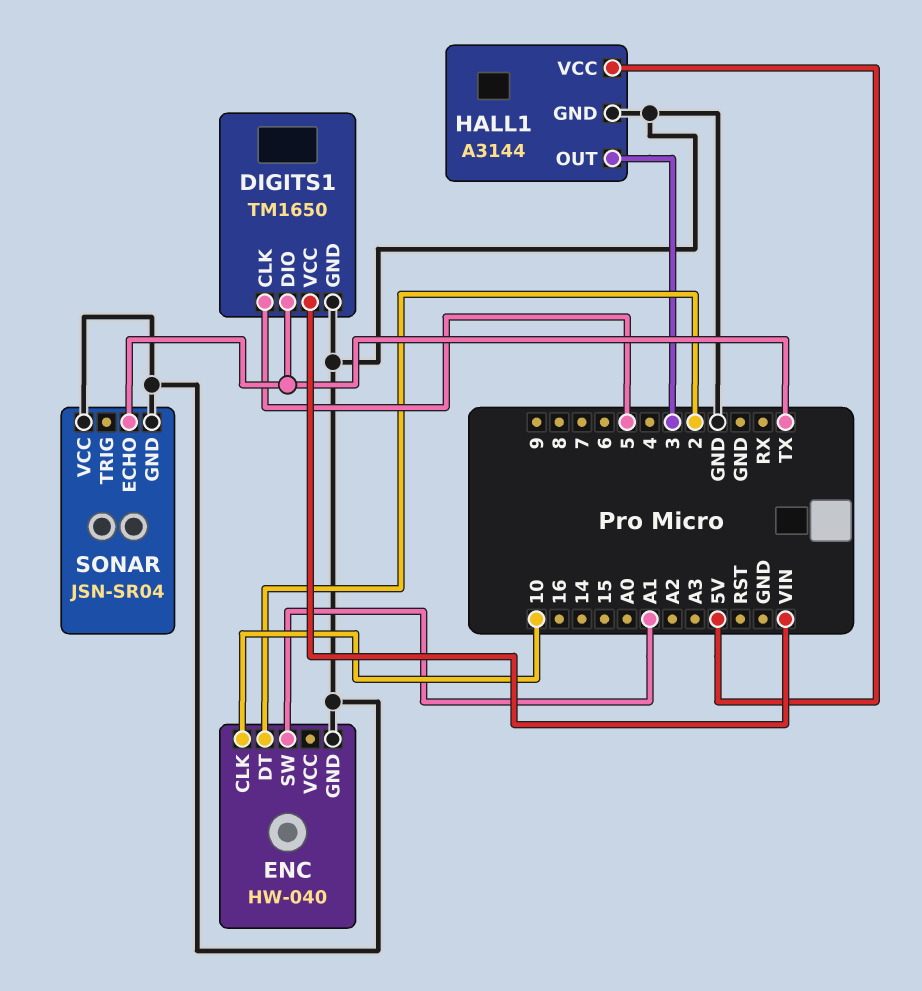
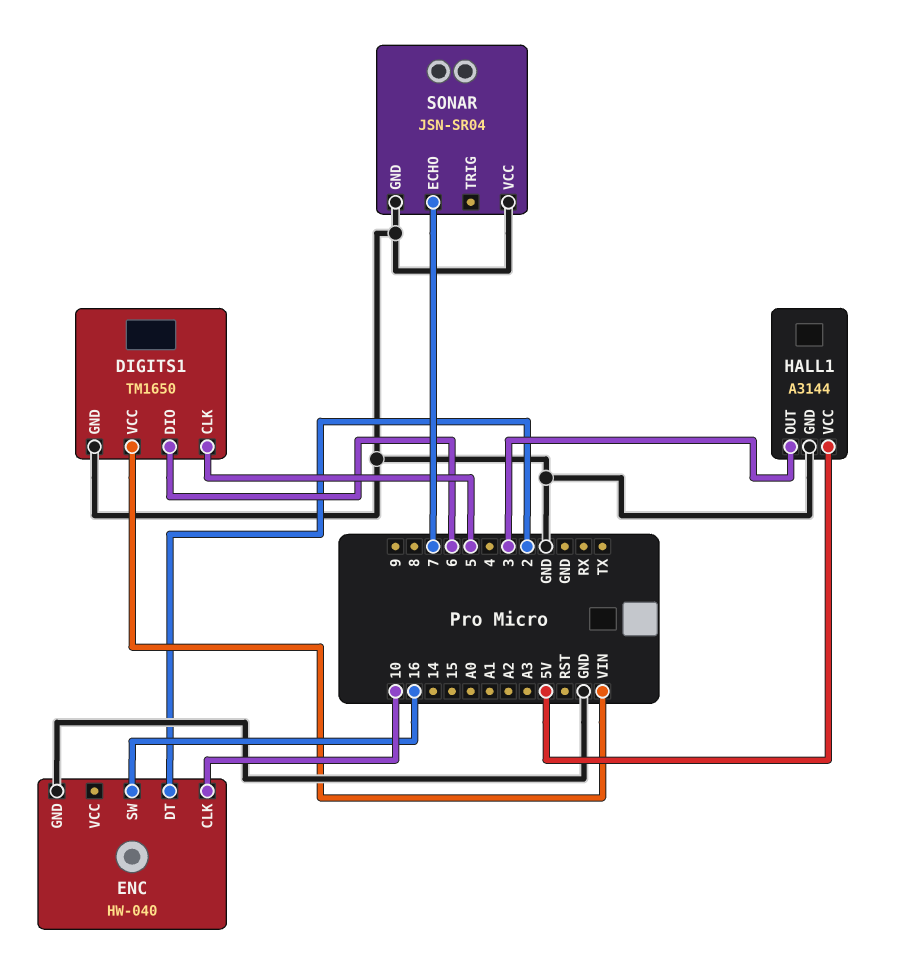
DIGITS1 pin DIO: TX -> 6
ENC pin SW: A1 -> 16
SONAR pin ECHO: TX -> 7

